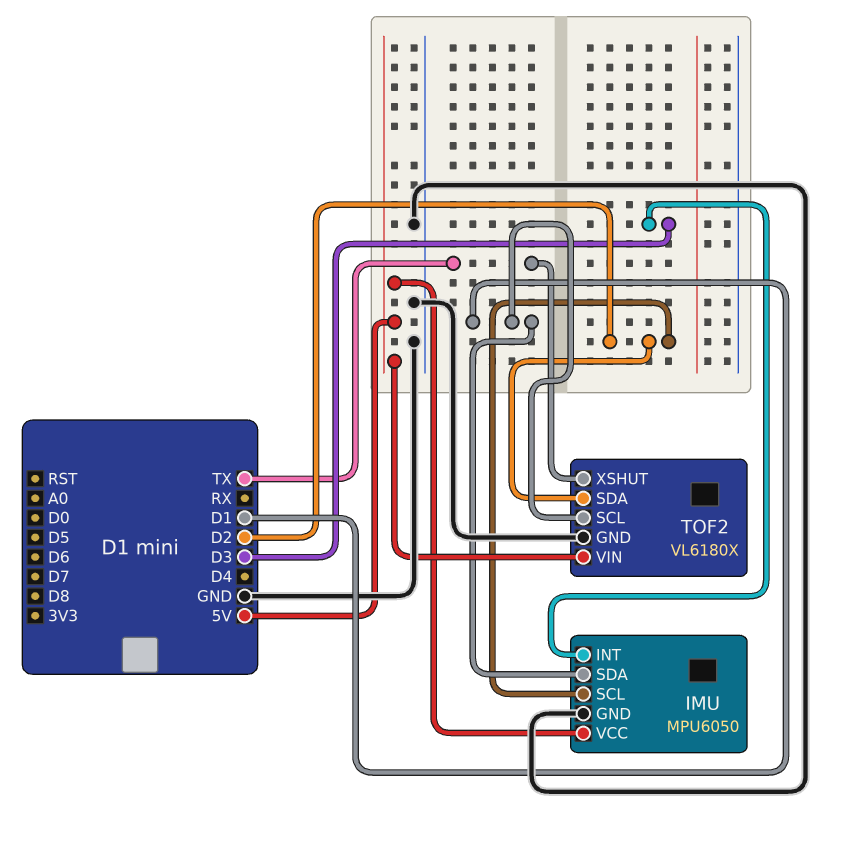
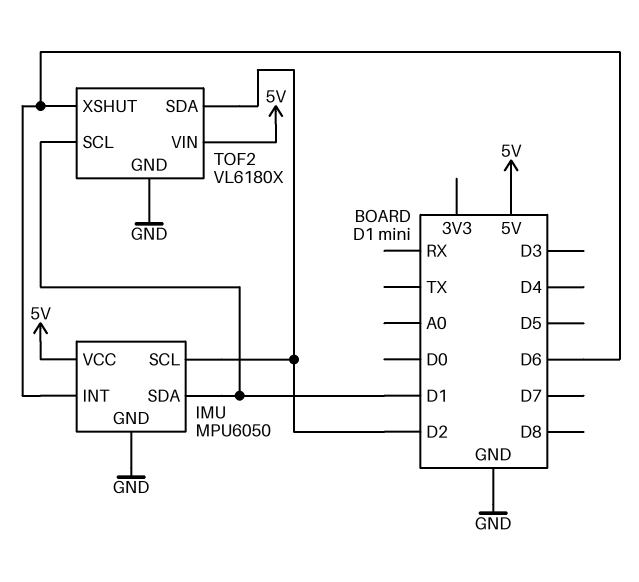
IMU pin INT: D3 -> D6
TOF2 pin XSHUT: TX -> D6

